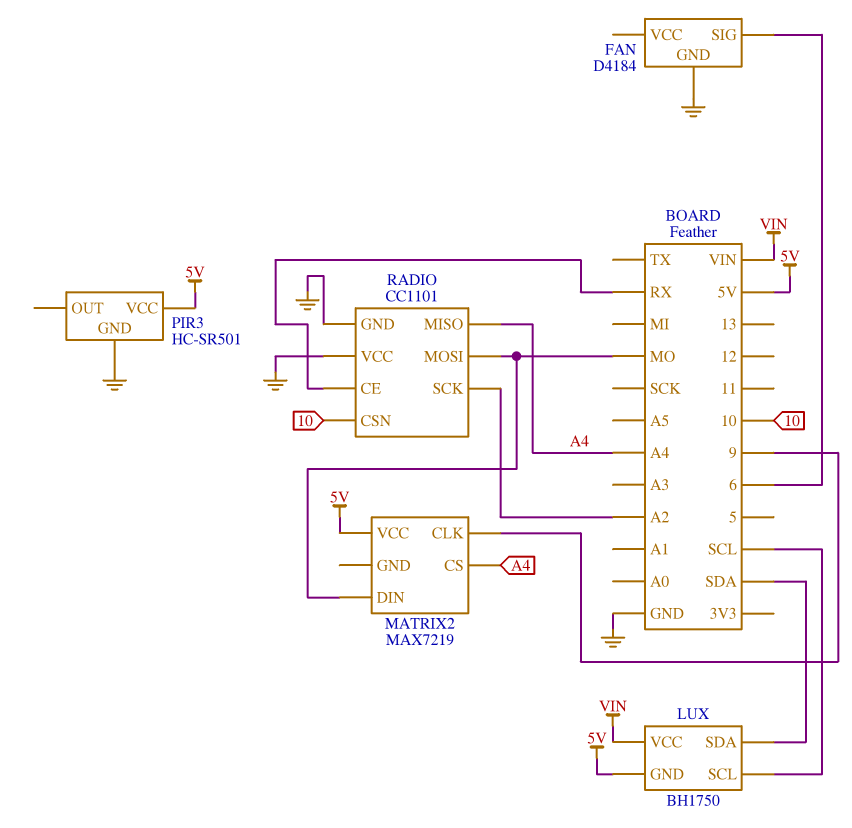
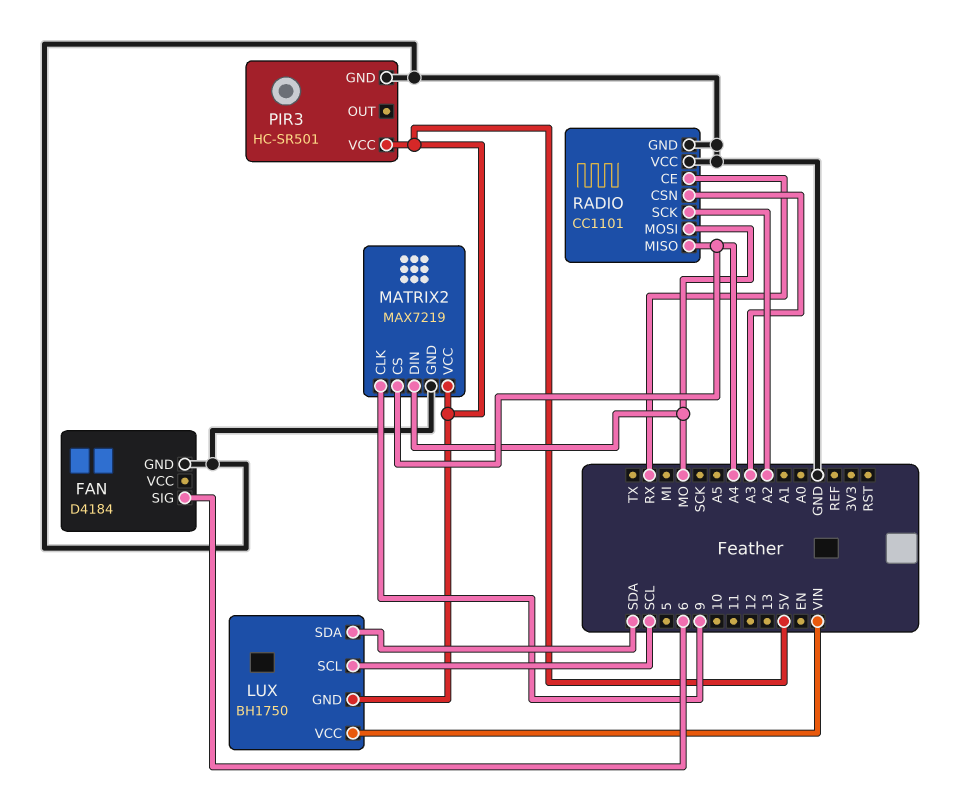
MATRIX2 pin GND: none -> GND
RADIO pin CSN: 10 -> A3

